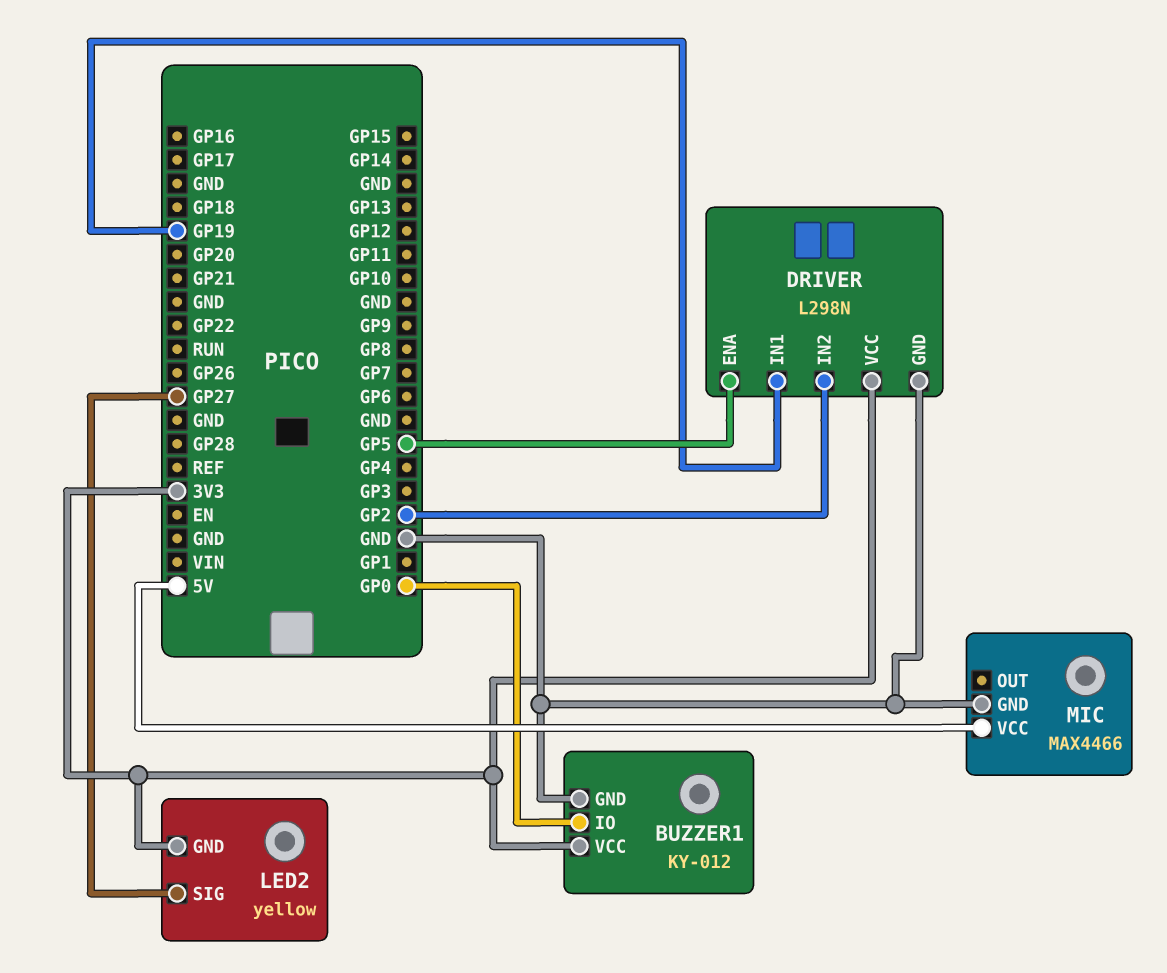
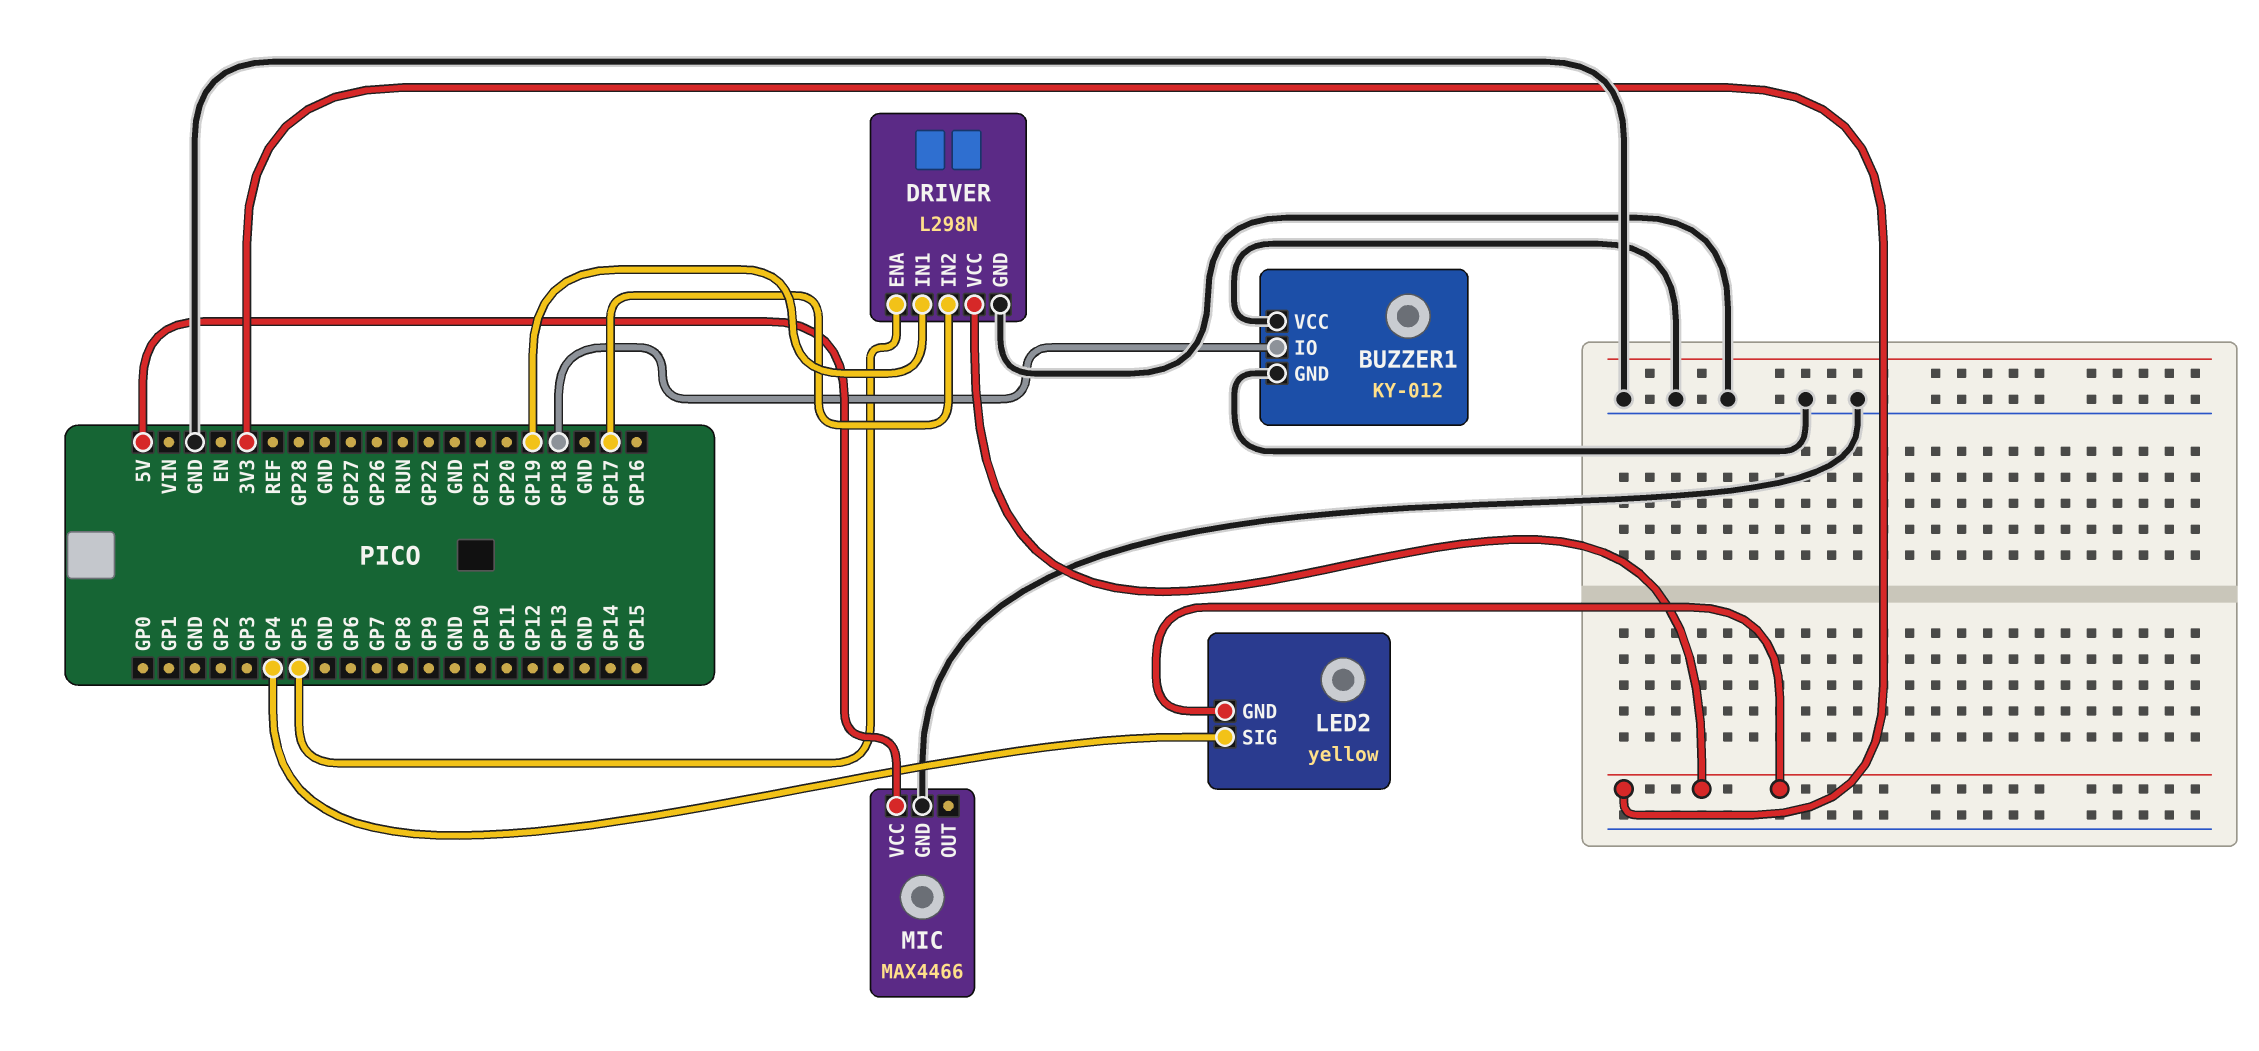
BUZZER1 pin IO: GP0 -> GP18
BUZZER1 pin VCC: 3V3 -> GND
DRIVER pin IN2: GP2 -> GP17
LED2 pin SIG: GP27 -> GP4

